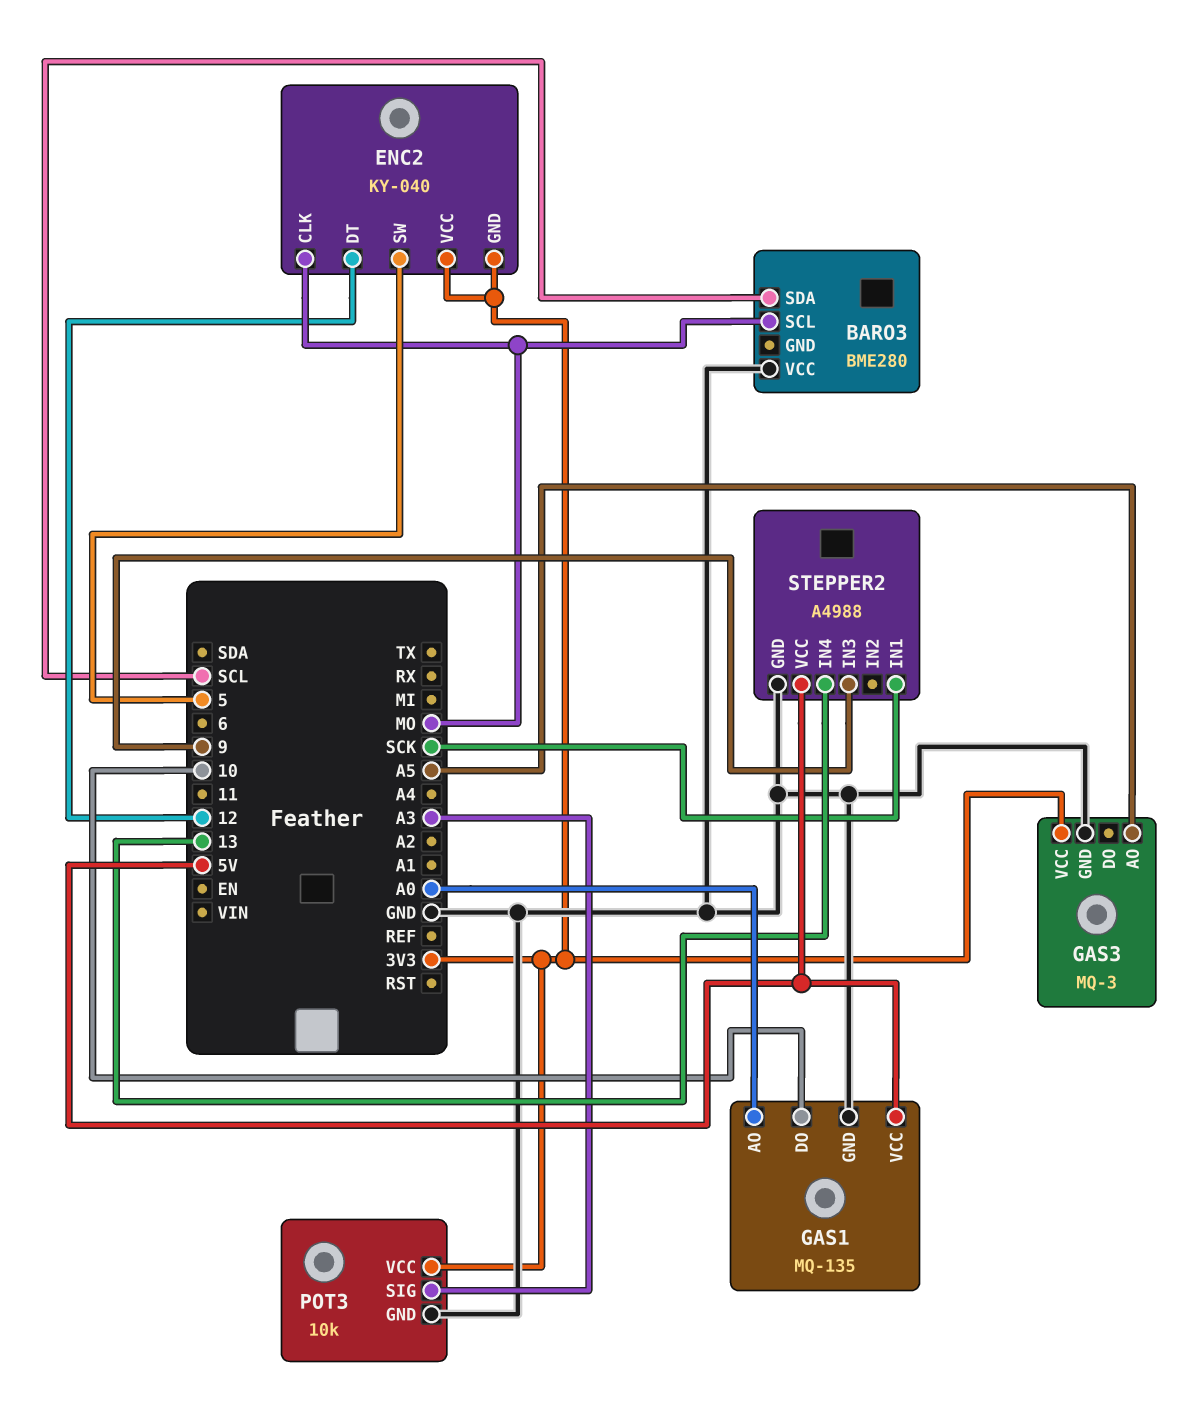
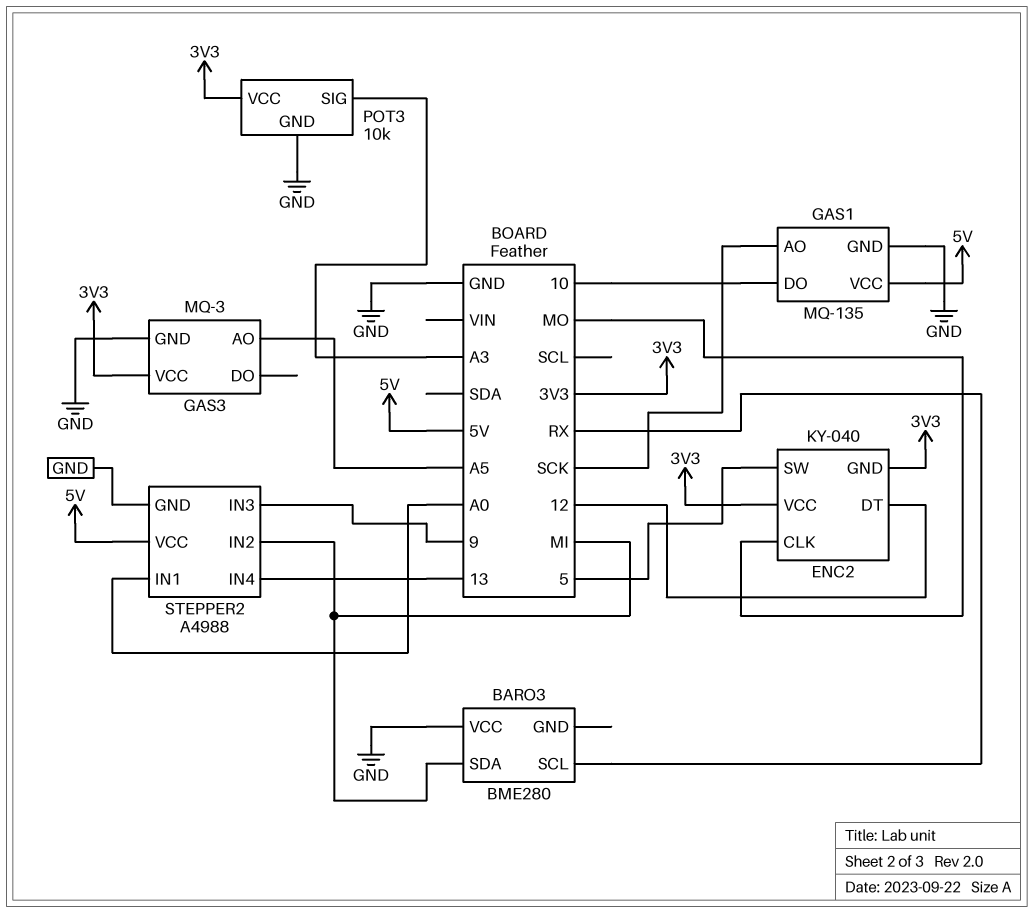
BARO3 pin SCL: MO -> RX
BARO3 pin SDA: SCL -> MI
GAS1 pin AO: A0 -> SCK
STEPPER2 pin IN1: SCK -> A0
STEPPER2 pin IN2: none -> MI

